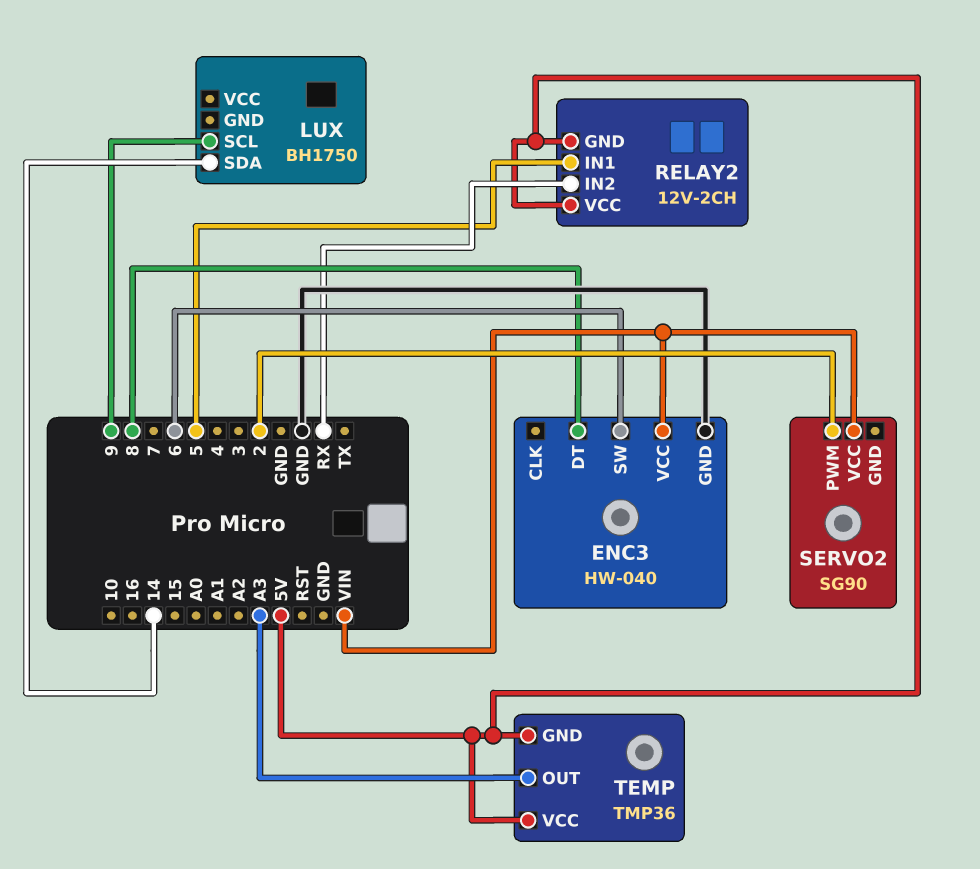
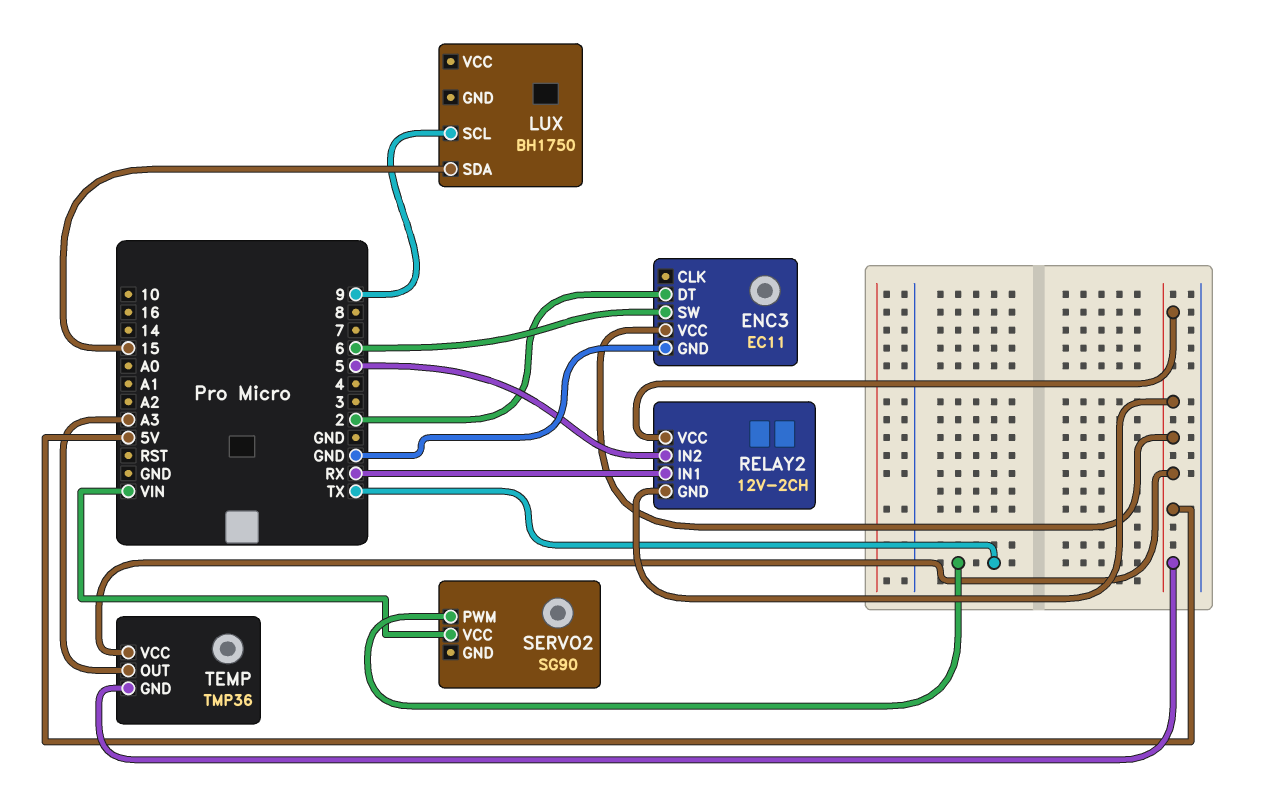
ENC3: HW-040 -> EC11
ENC3 pin DT: 8 -> 2
ENC3 pin VCC: VIN -> 5V
LUX pin SDA: 14 -> 15
RELAY2 pin IN1: 5 -> RX
RELAY2 pin IN2: RX -> 5
SERVO2 pin PWM: 2 -> TX

